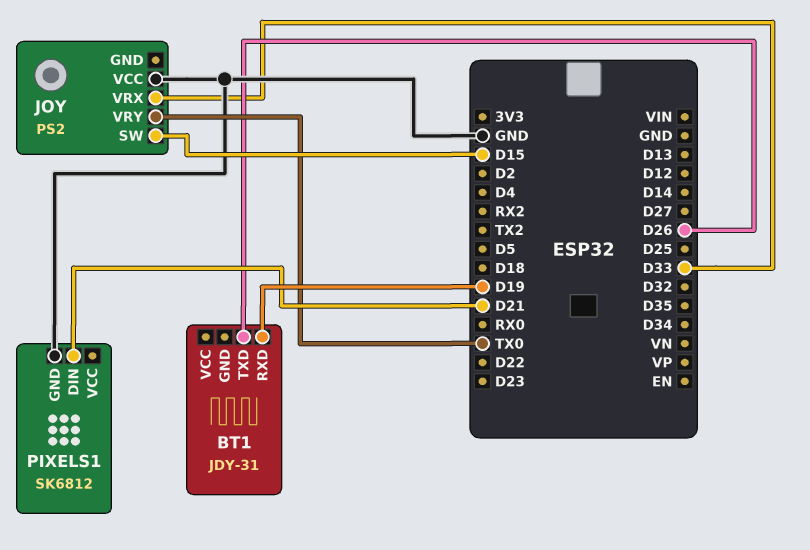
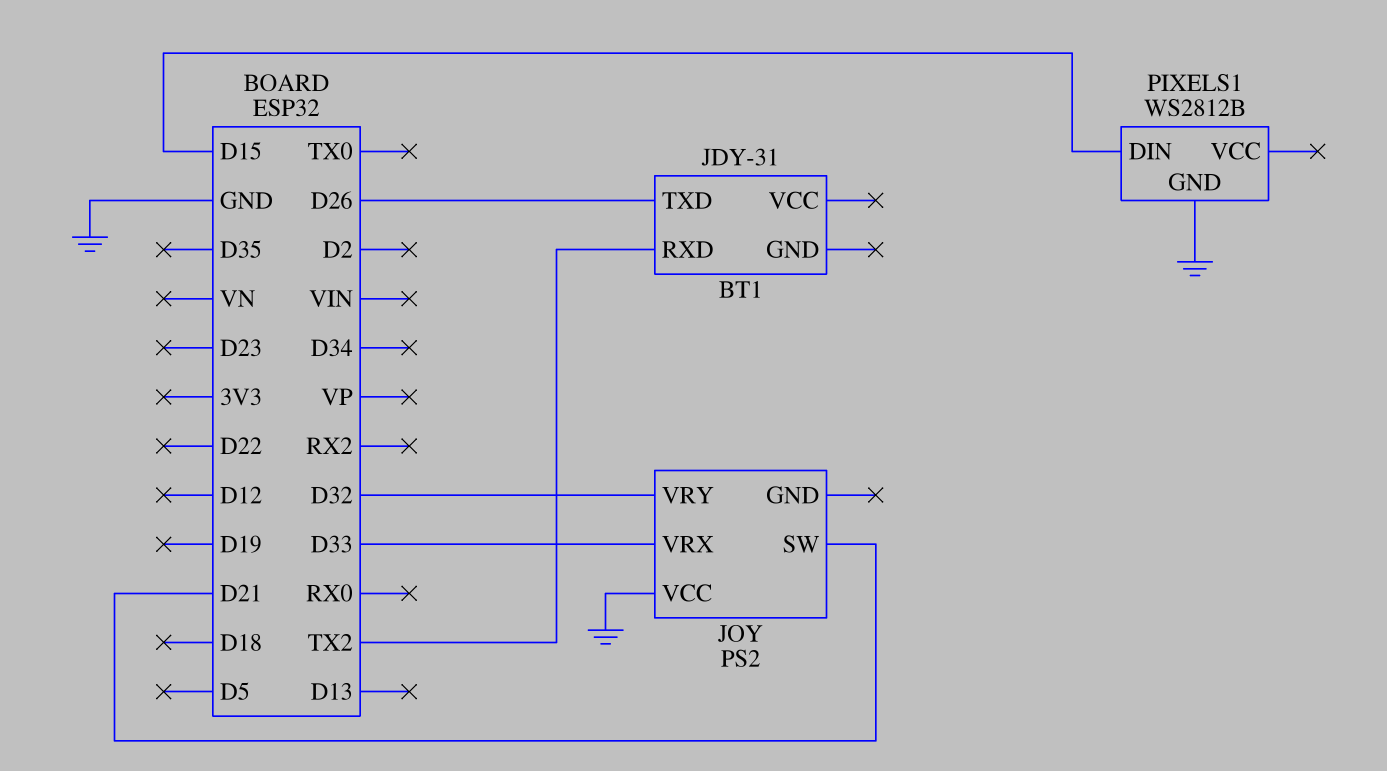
BT1 pin RXD: D19 -> TX2
JOY pin SW: D15 -> D21
JOY pin VRY: TX0 -> D32
PIXELS1: SK6812 -> WS2812B
PIXELS1 pin DIN: D21 -> D15

